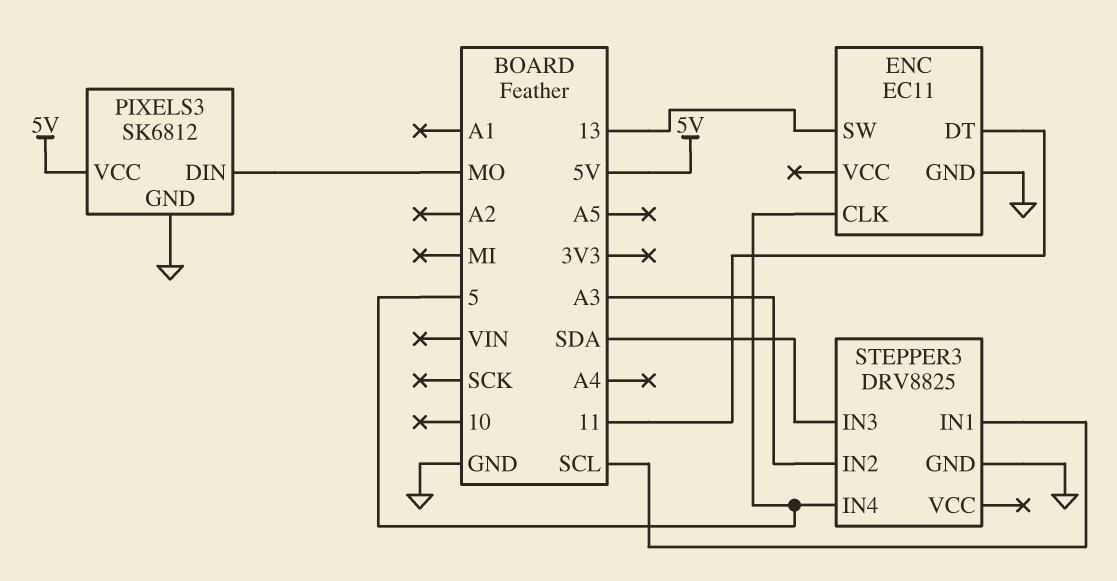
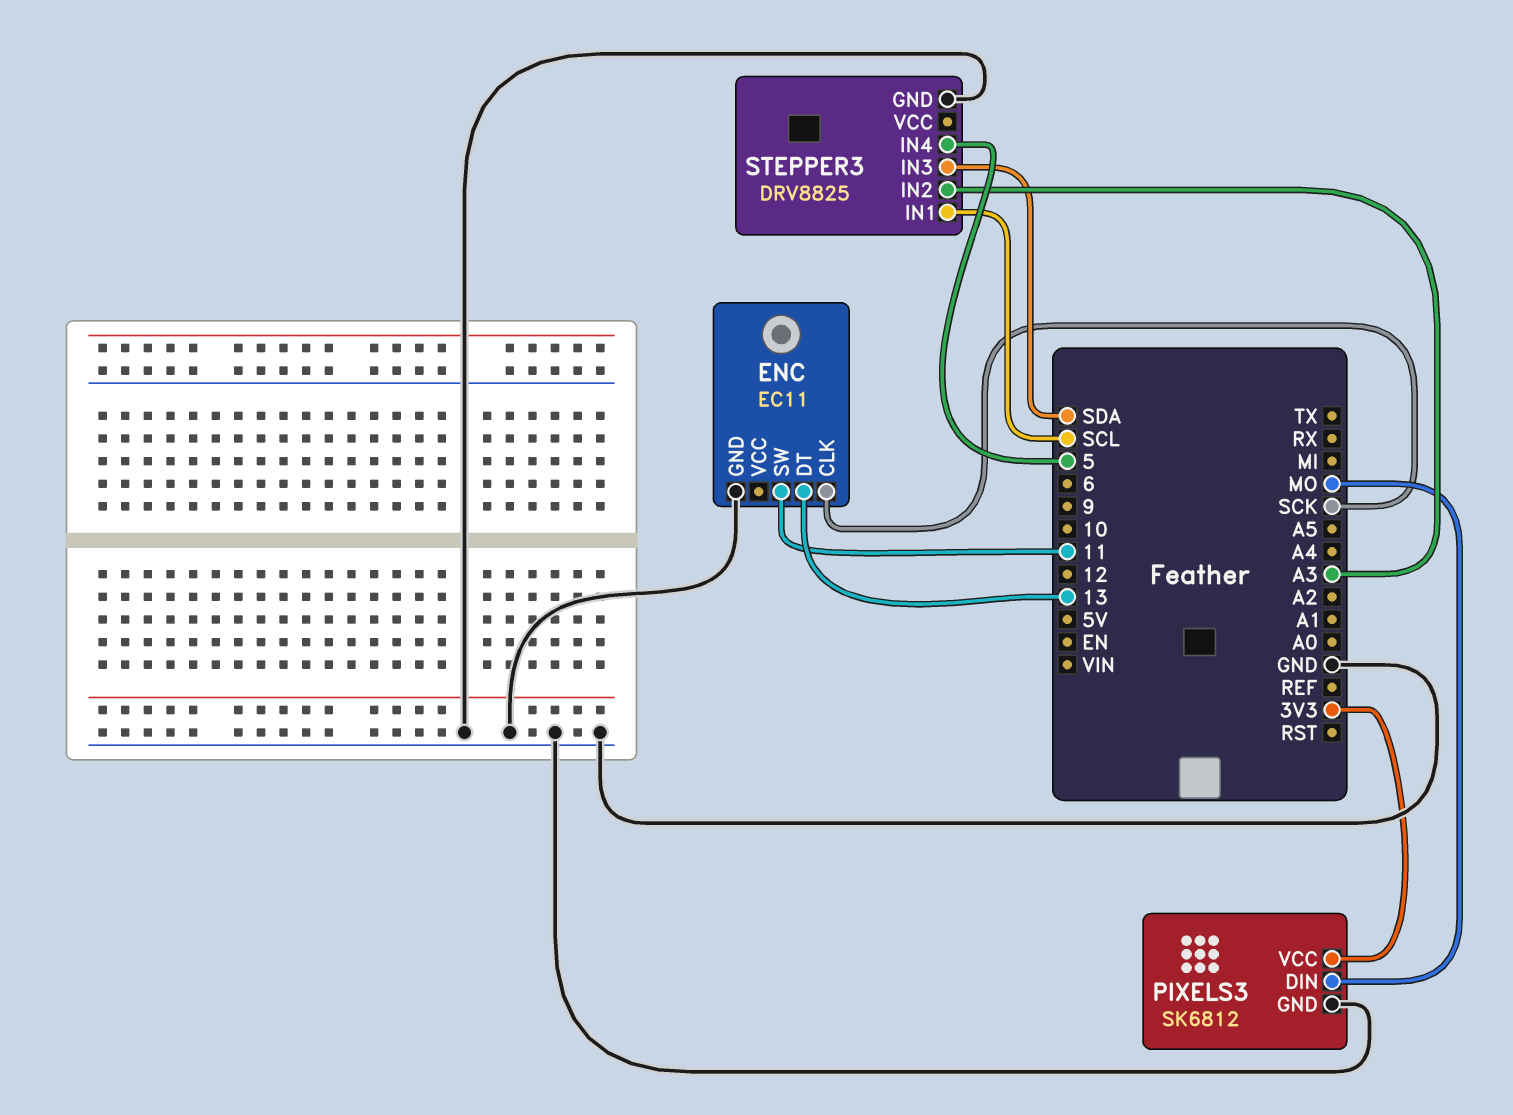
ENC pin CLK: 5 -> SCK
ENC pin DT: 11 -> 13
ENC pin SW: 13 -> 11
PIXELS3 pin VCC: 5V -> 3V3

